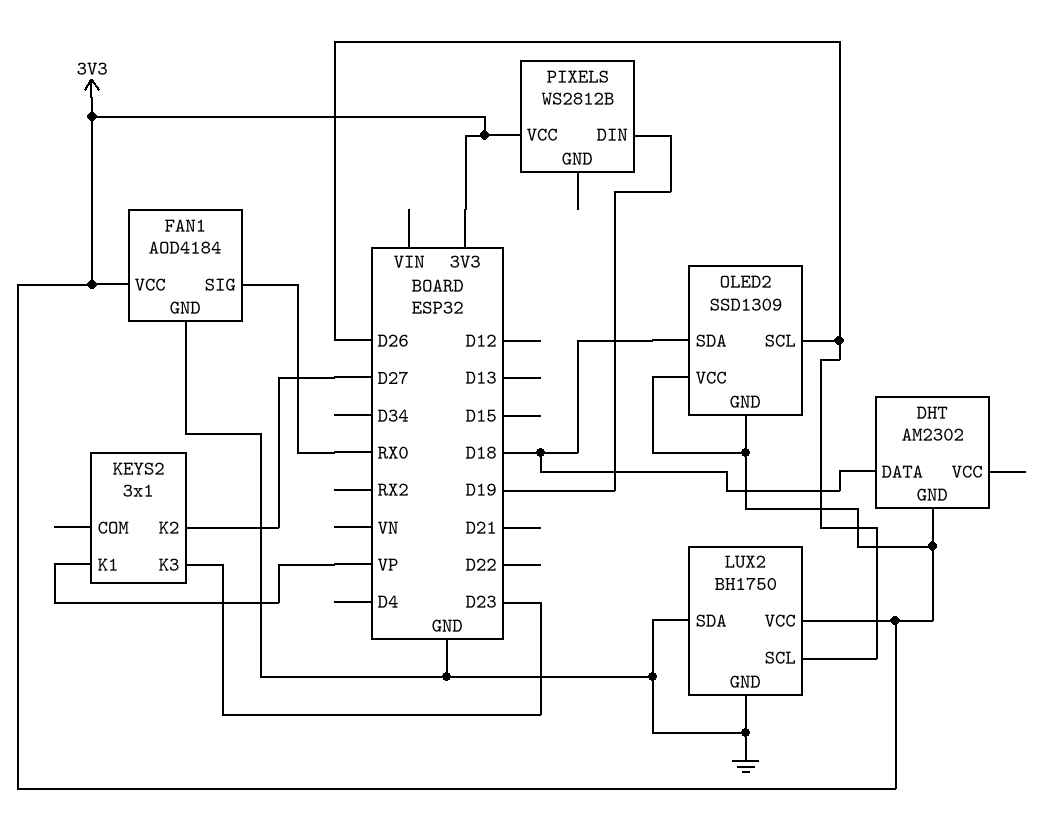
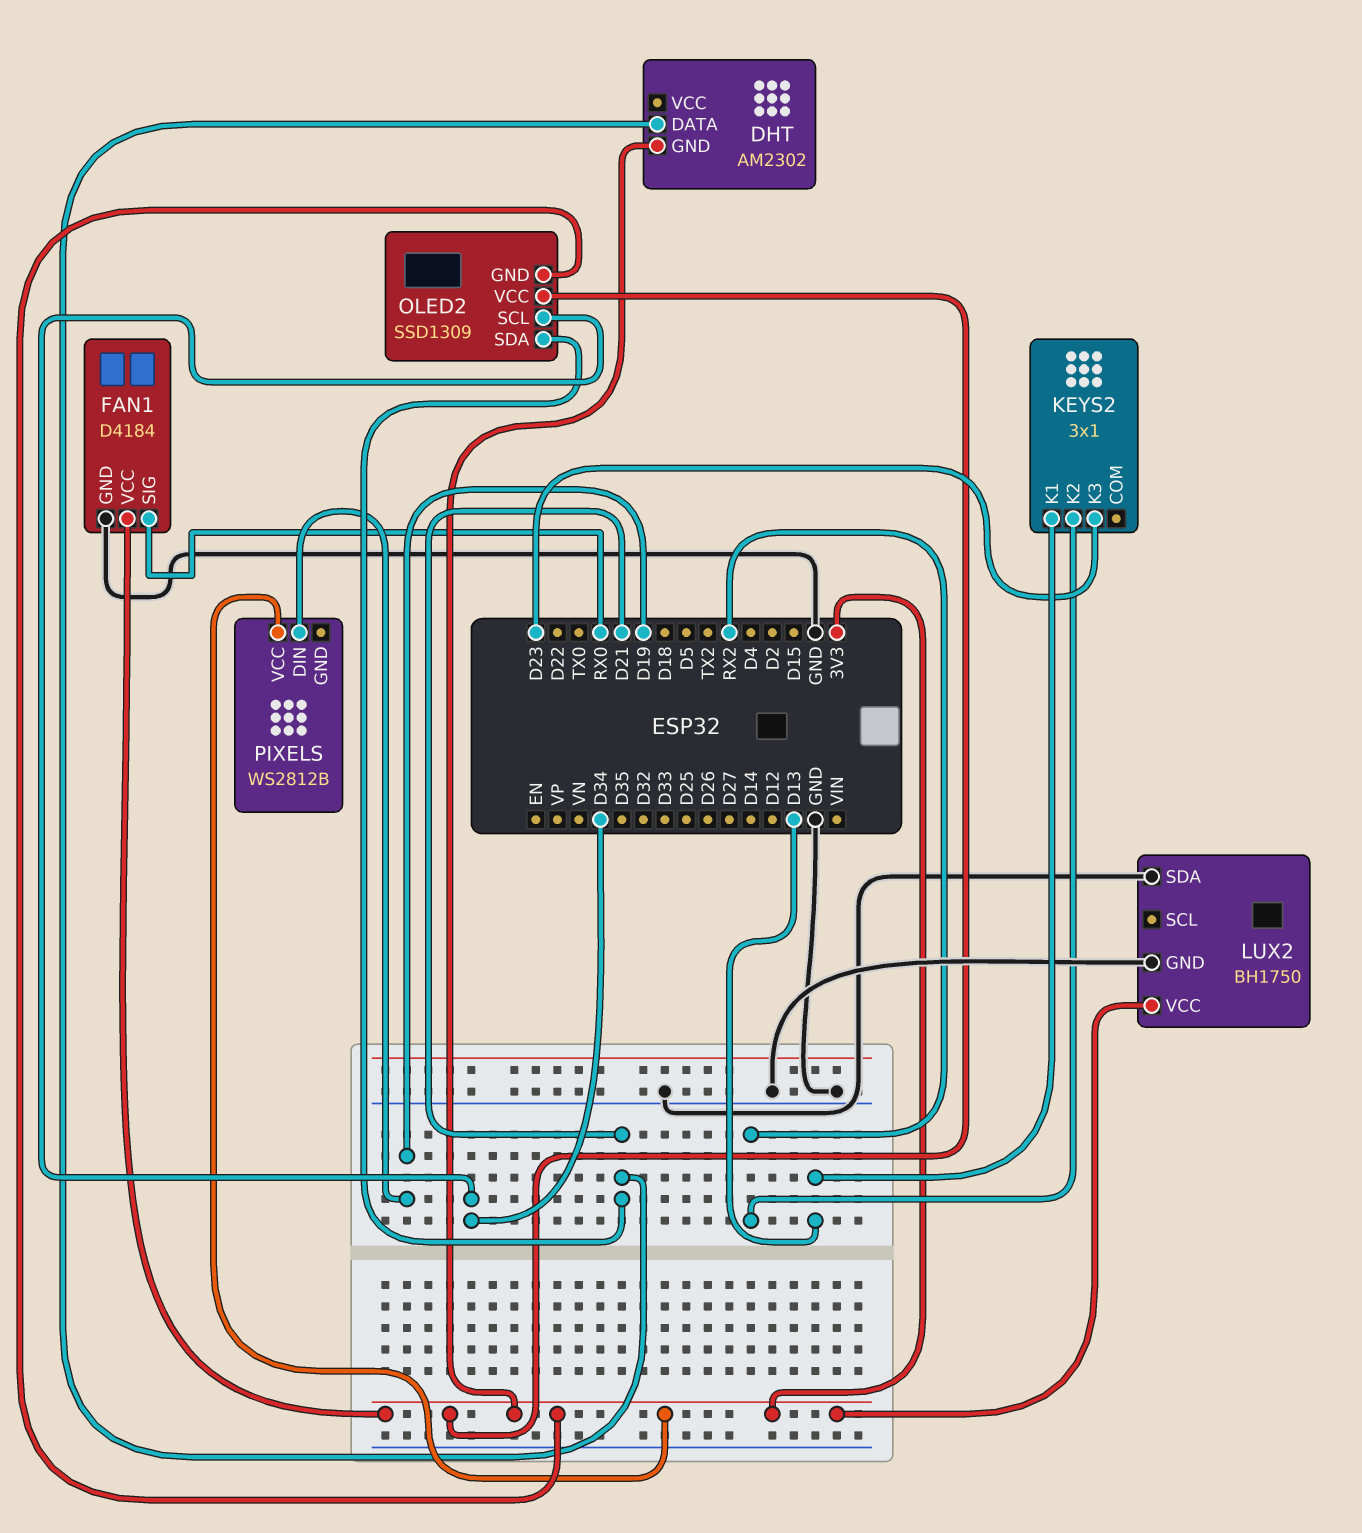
DHT pin DATA: D18 -> D21
FAN1: AOD4184 -> D4184
KEYS2 pin K1: VP -> D13
KEYS2 pin K2: D27 -> RX2
LUX2 pin SCL: D26 -> none
OLED2 pin SCL: D26 -> D34
OLED2 pin SDA: D18 -> D21

